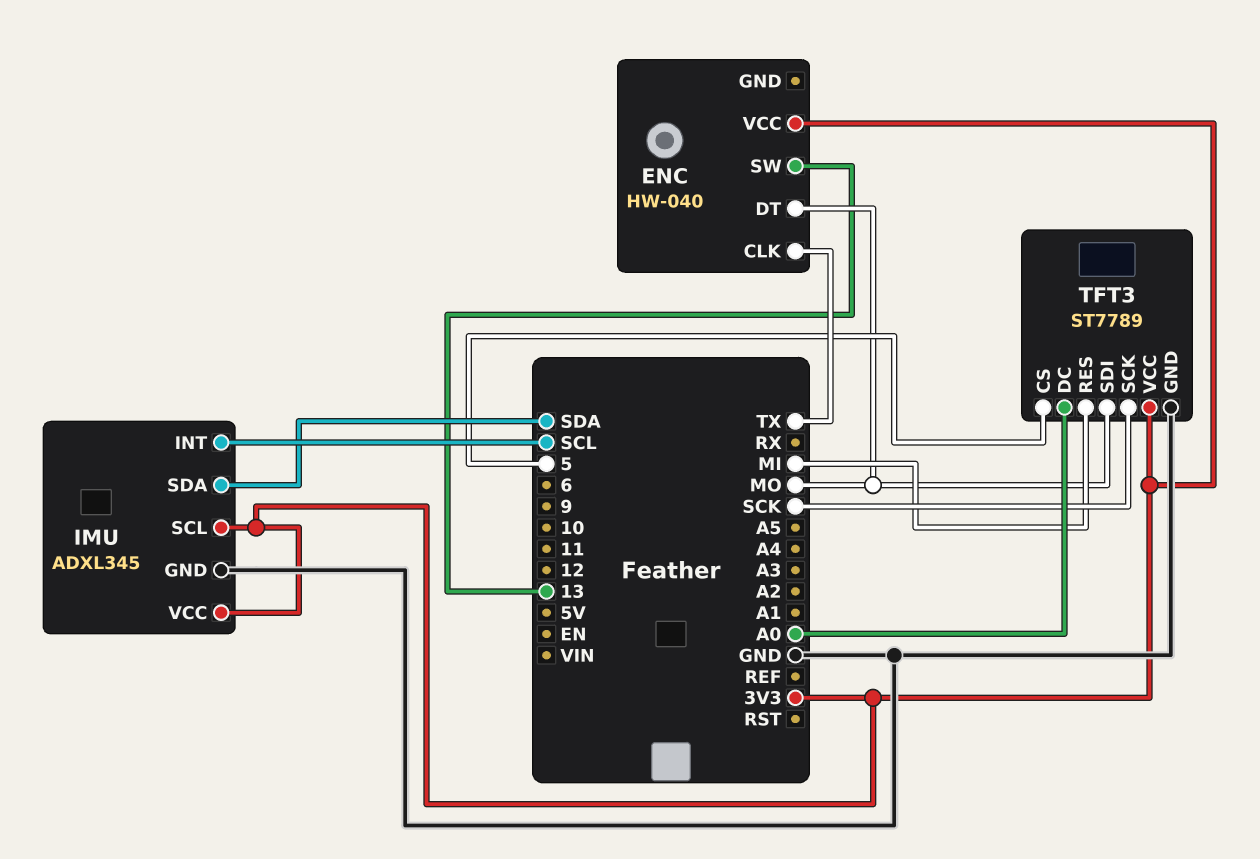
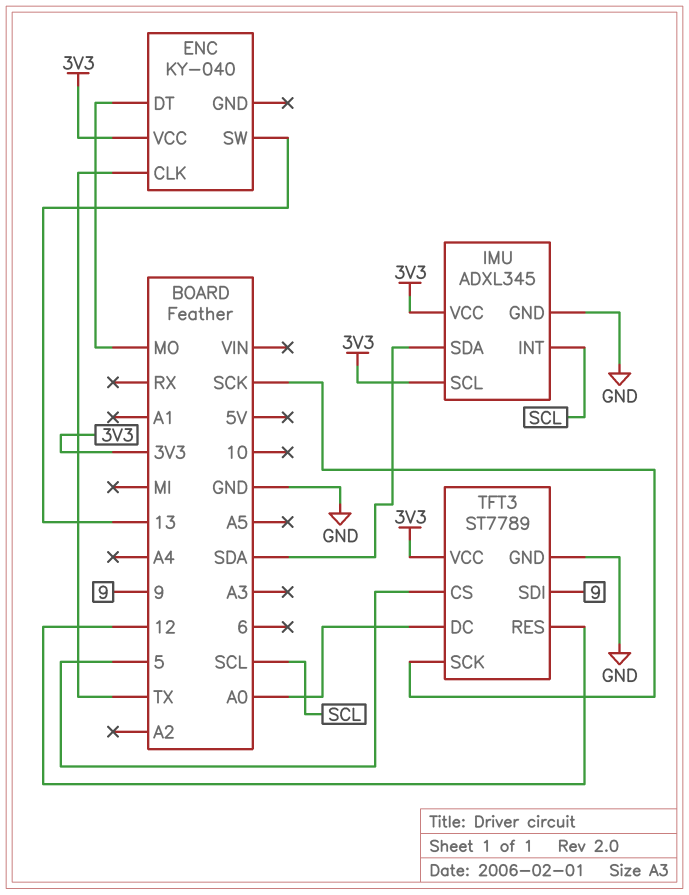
ENC: HW-040 -> KY-040
TFT3 pin RES: MI -> 12
TFT3 pin SDI: MO -> 9

